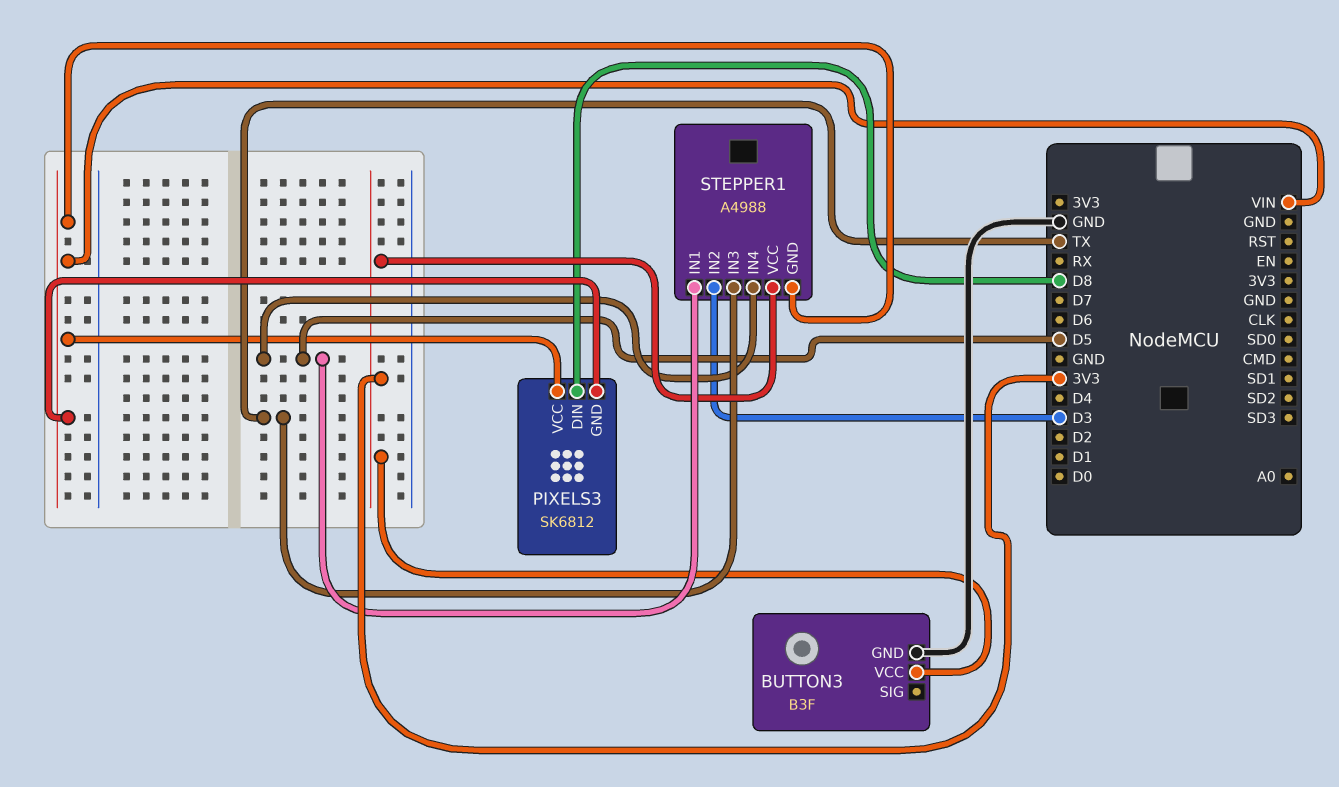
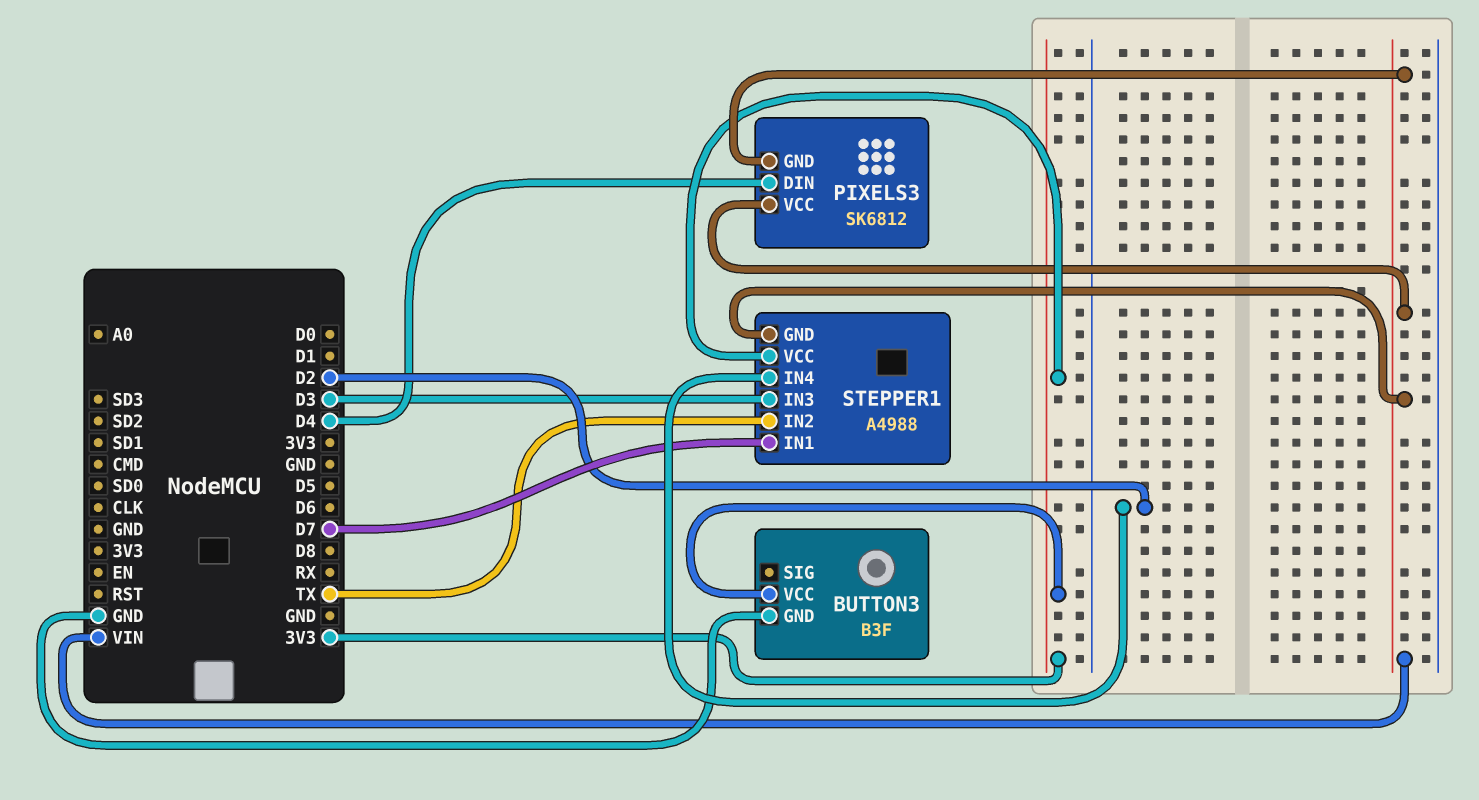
PIXELS3 pin DIN: D8 -> D4
STEPPER1 pin IN1: D5 -> D7
STEPPER1 pin IN2: D3 -> TX
STEPPER1 pin IN3: TX -> D3
STEPPER1 pin IN4: D5 -> D2

